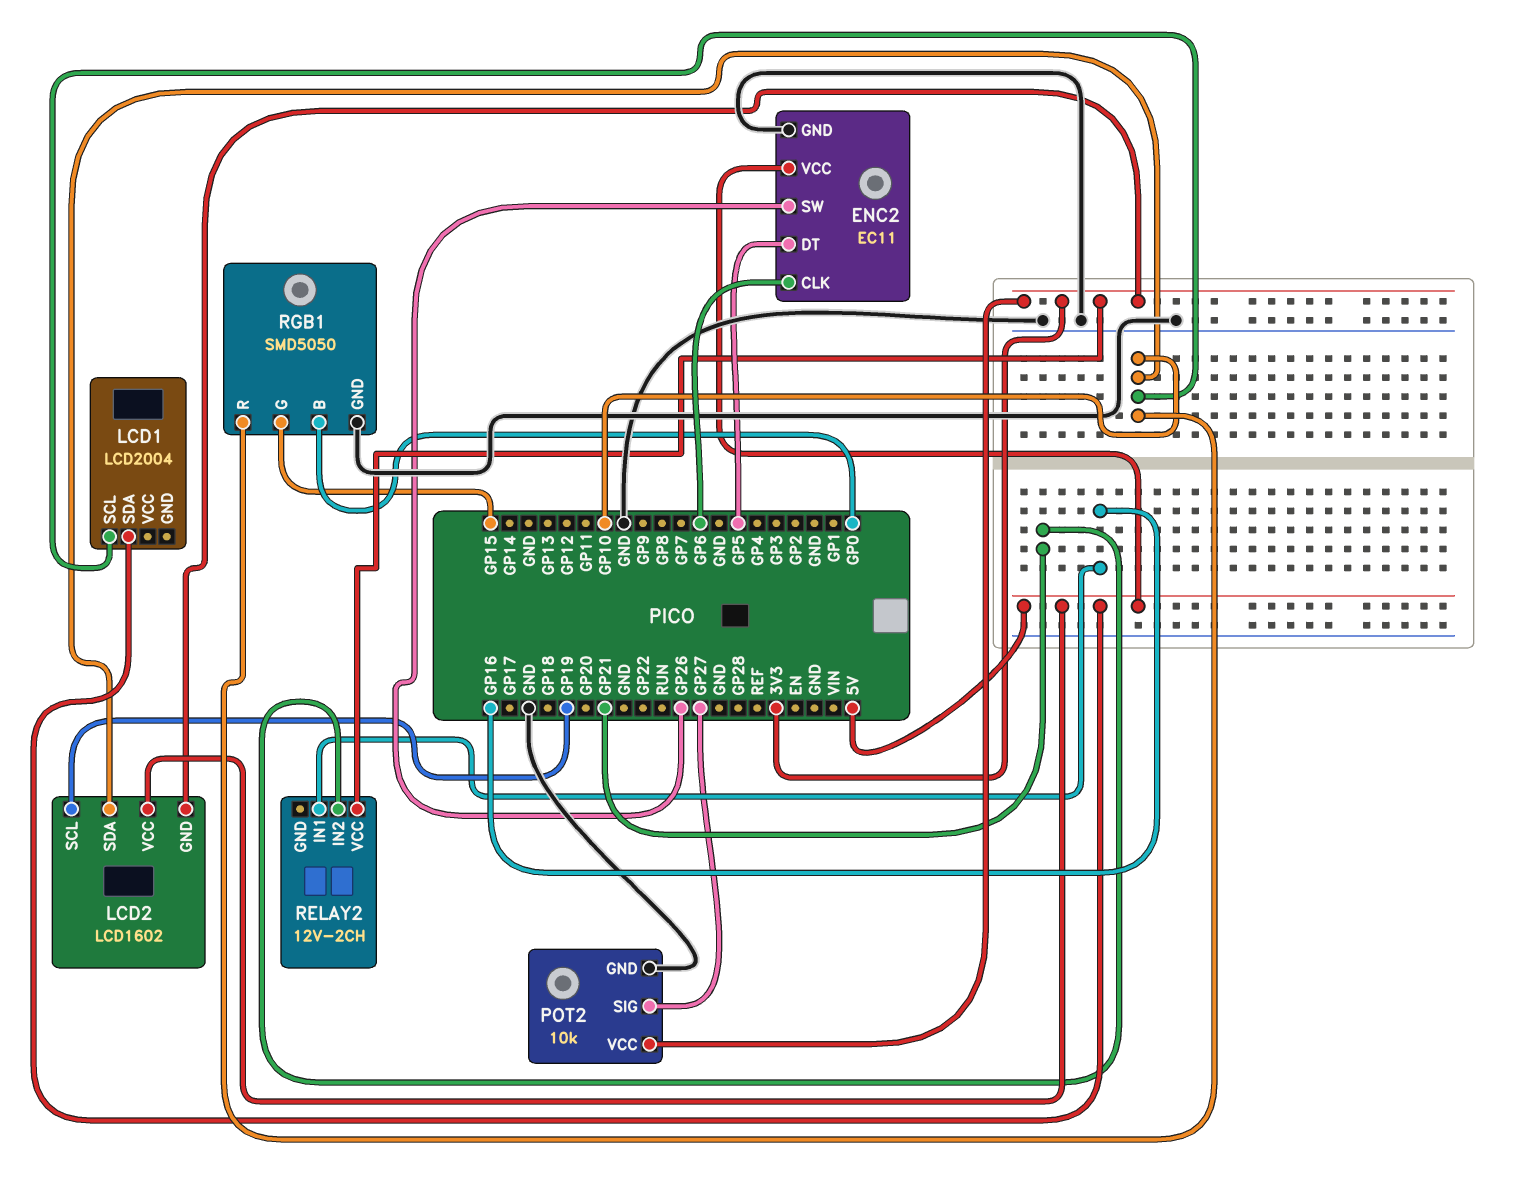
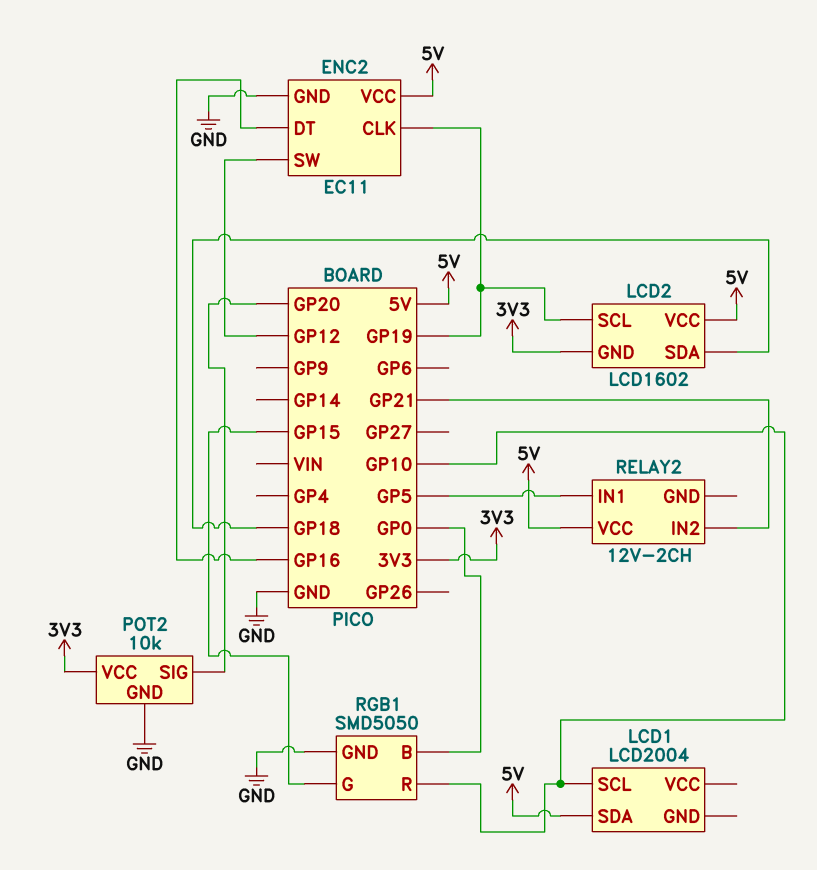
ENC2 pin CLK: GP6 -> GP19
ENC2 pin DT: GP5 -> GP16
ENC2 pin SW: GP26 -> GP12
LCD2 pin SDA: GP10 -> GP18
POT2 pin SIG: GP27 -> GP20
RELAY2 pin IN1: GP16 -> GP5
RELAY2 pin VCC: 3V3 -> 5V

